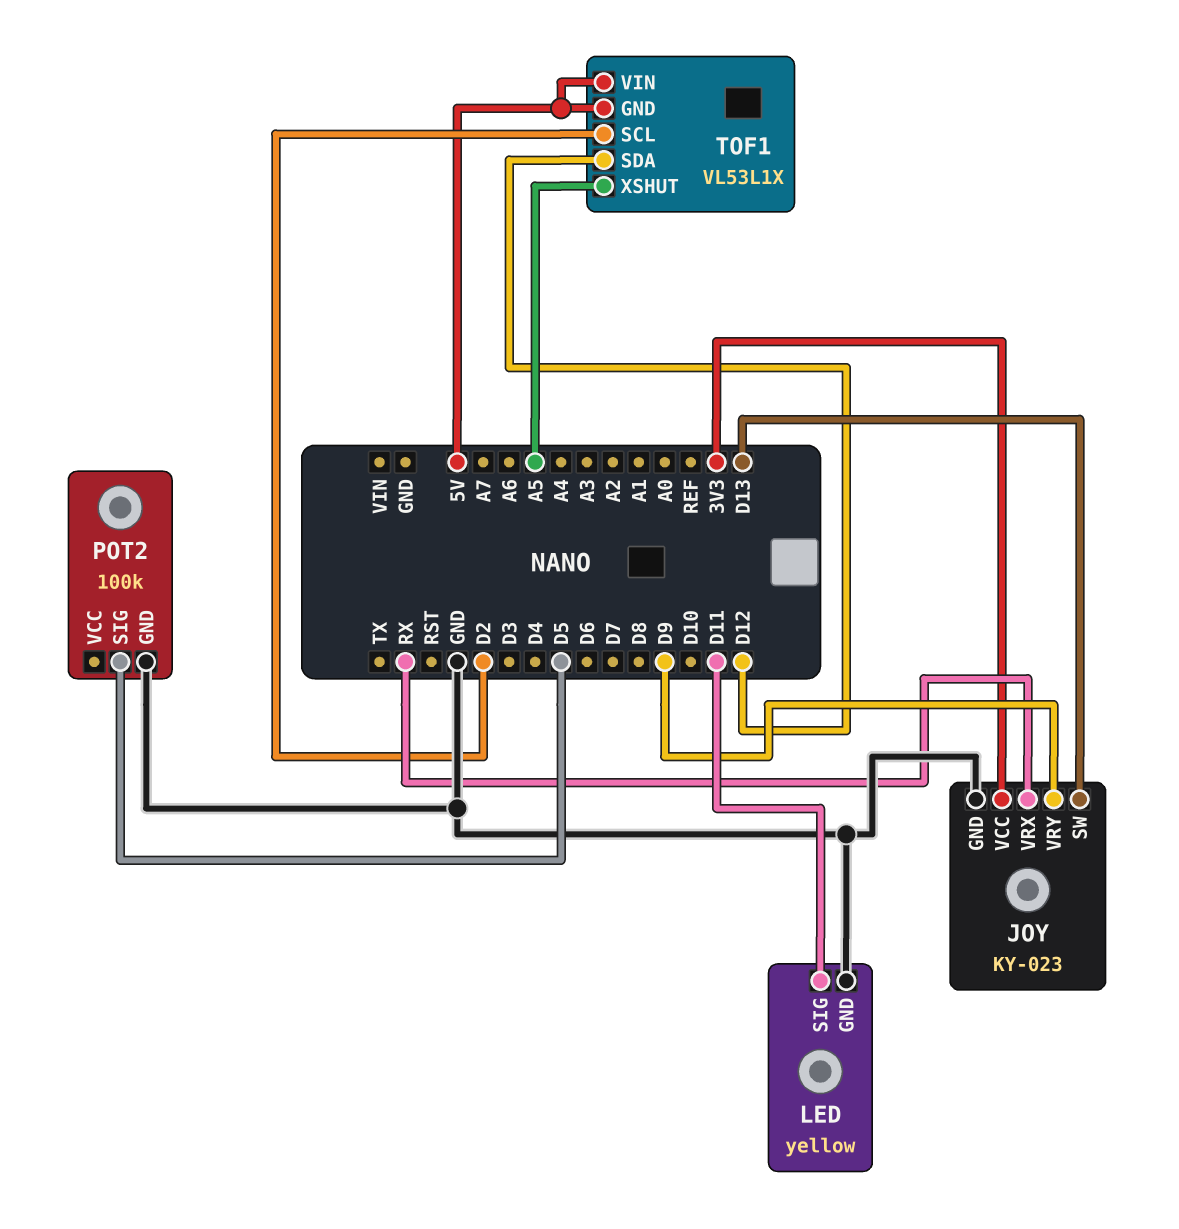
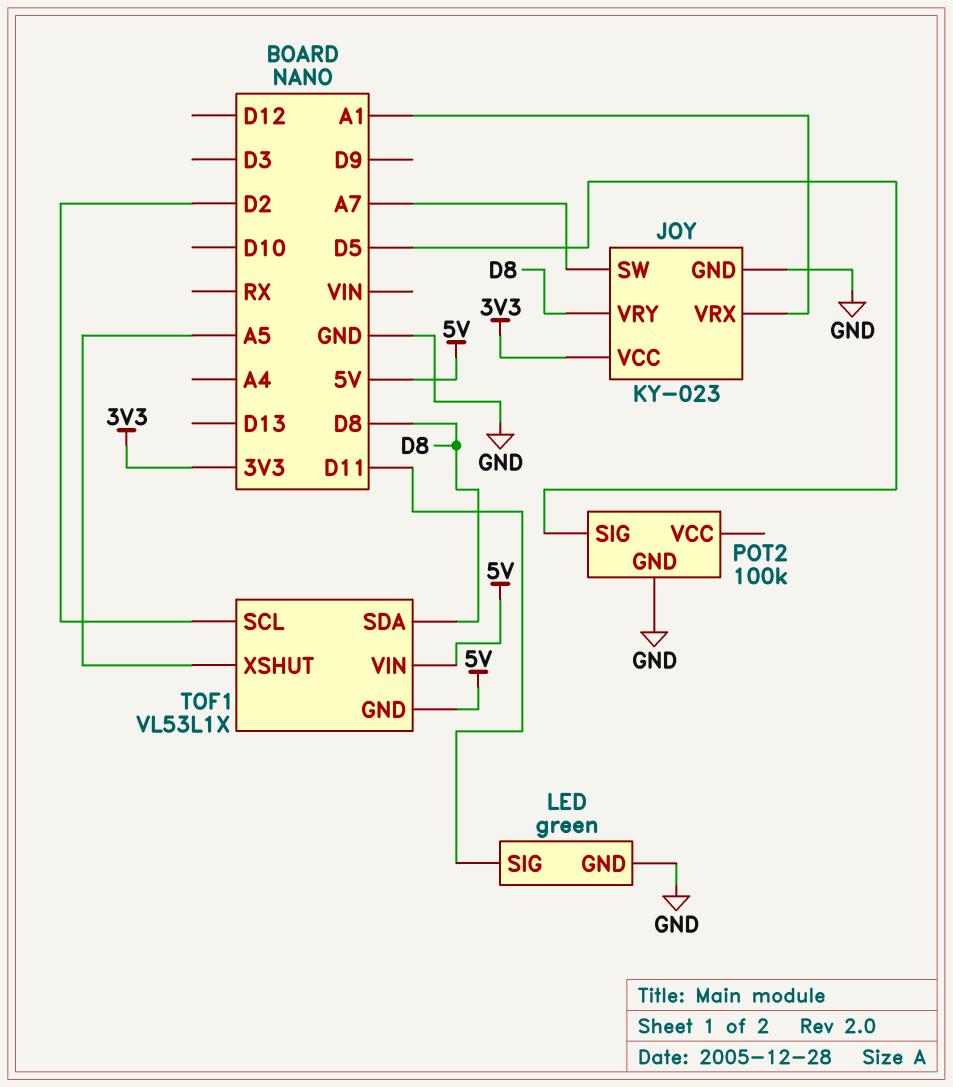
JOY pin SW: D13 -> A7
JOY pin VRX: RX -> A1
JOY pin VRY: D9 -> D8
LED: yellow -> green
TOF1 pin SDA: D12 -> D8

